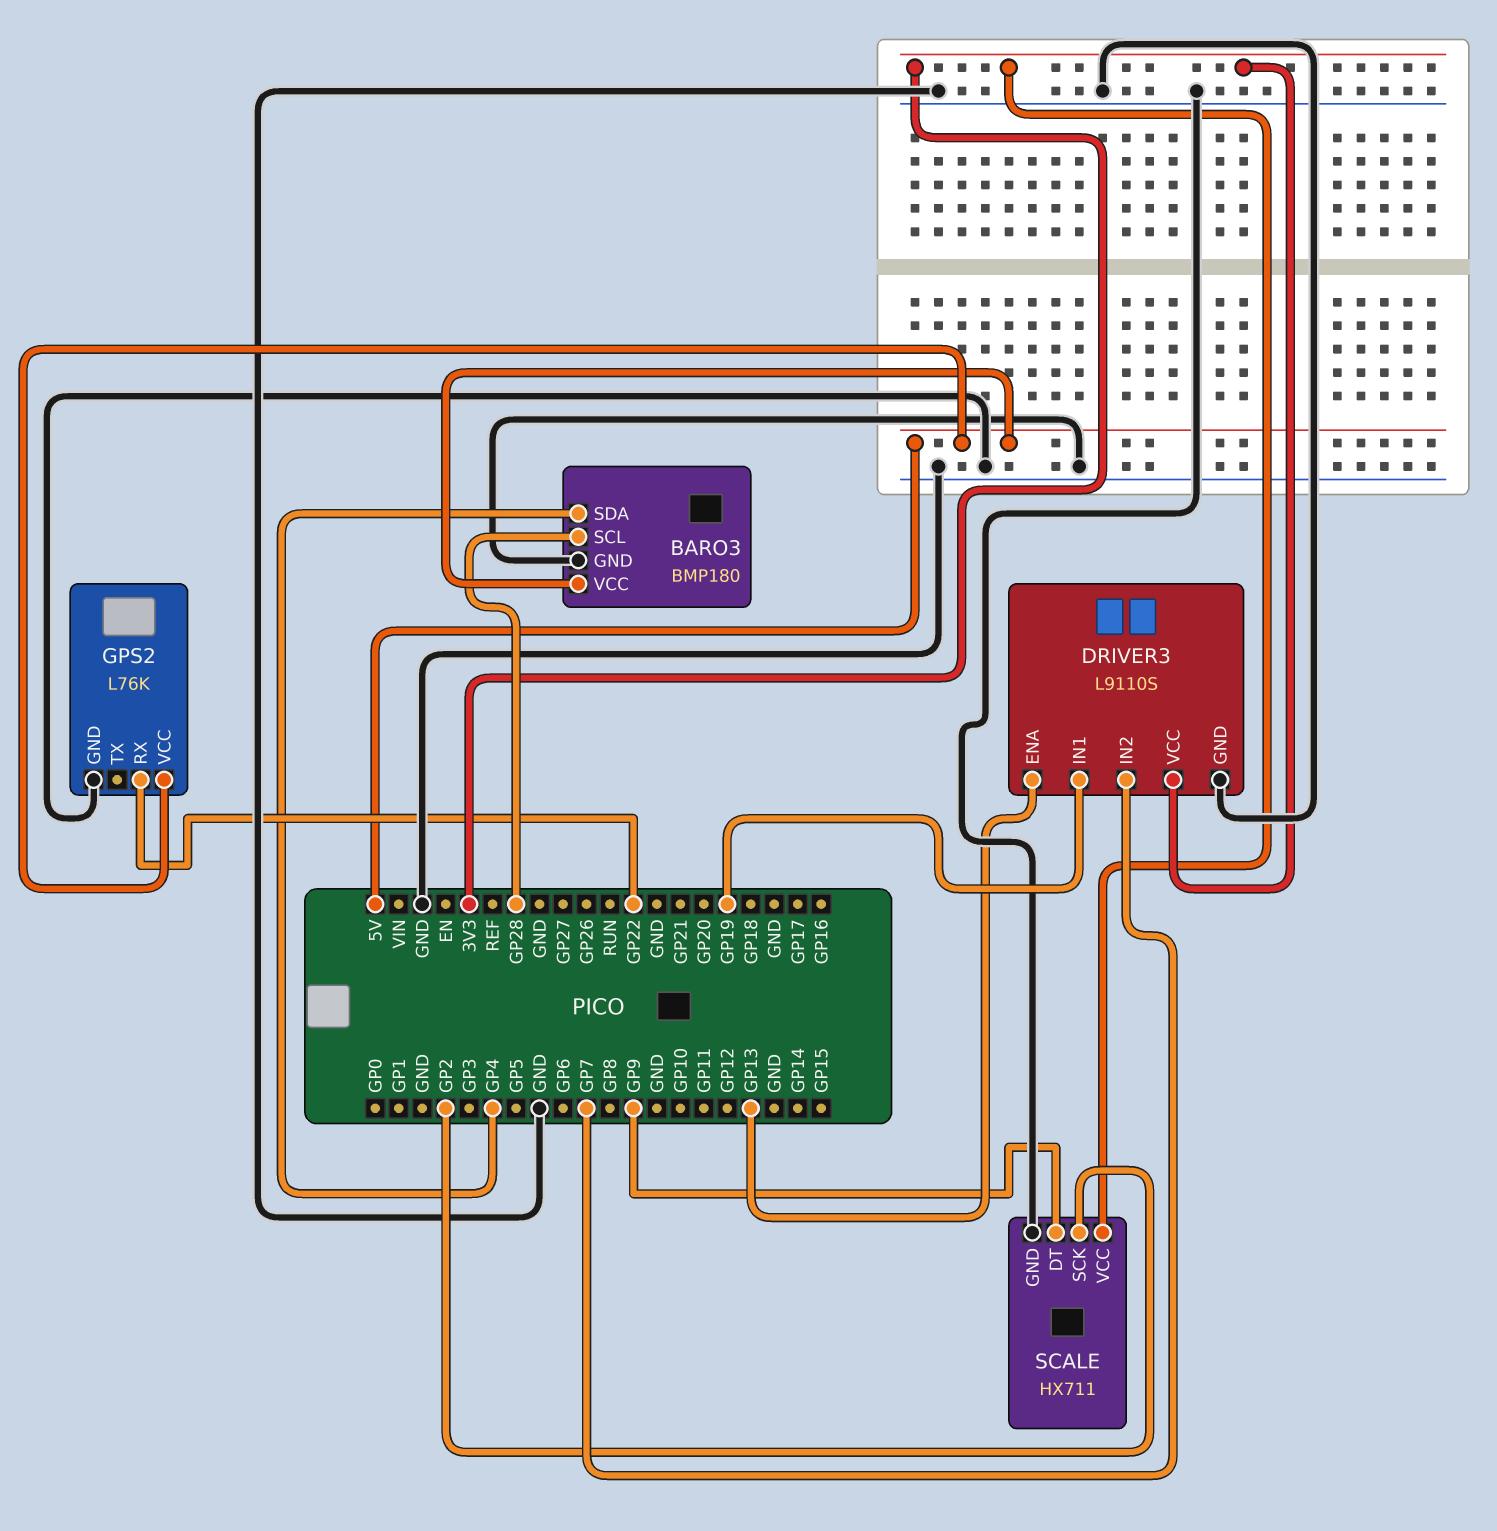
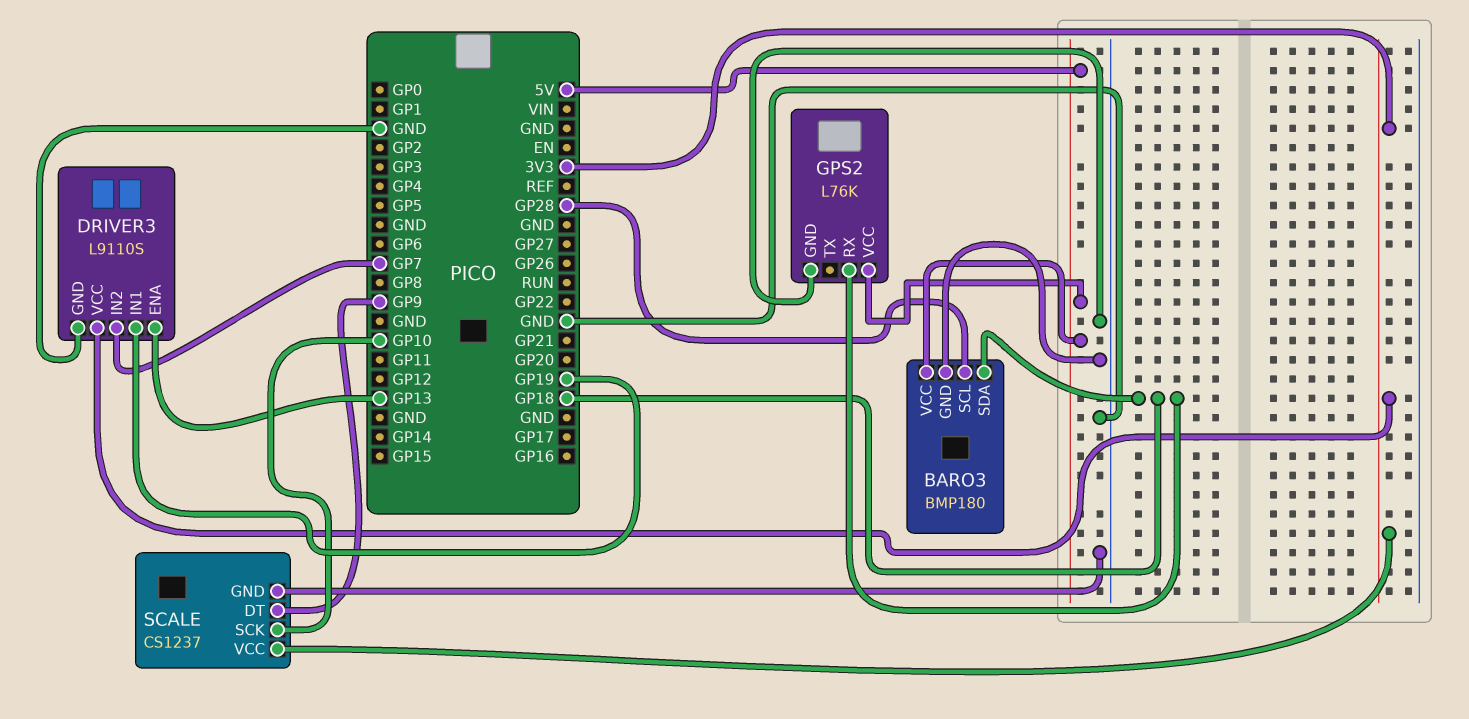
BARO3 pin SDA: GP4 -> GP18
GPS2 pin RX: GP22 -> GP18
SCALE: HX711 -> CS1237
SCALE pin SCK: GP2 -> GP10

